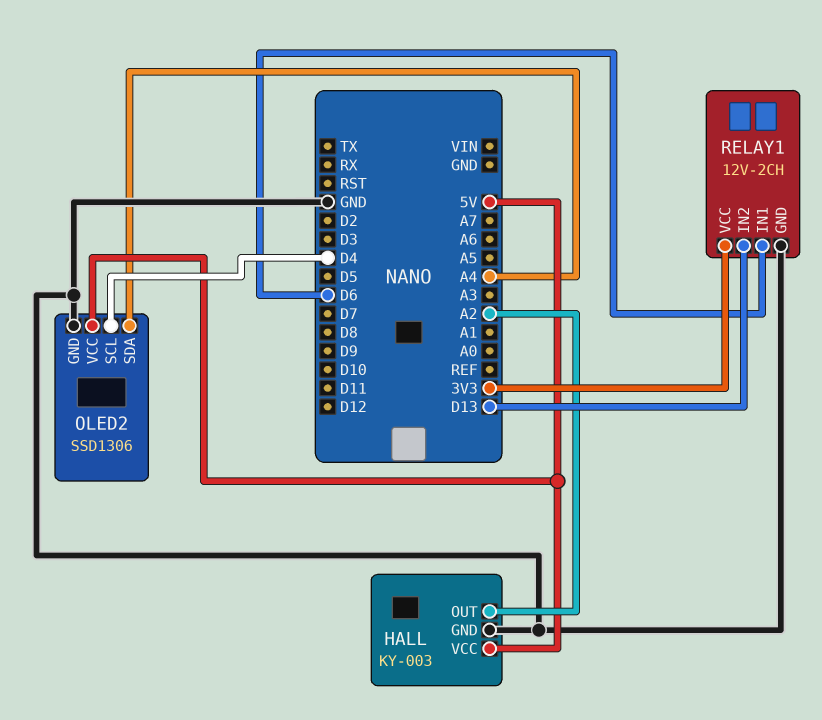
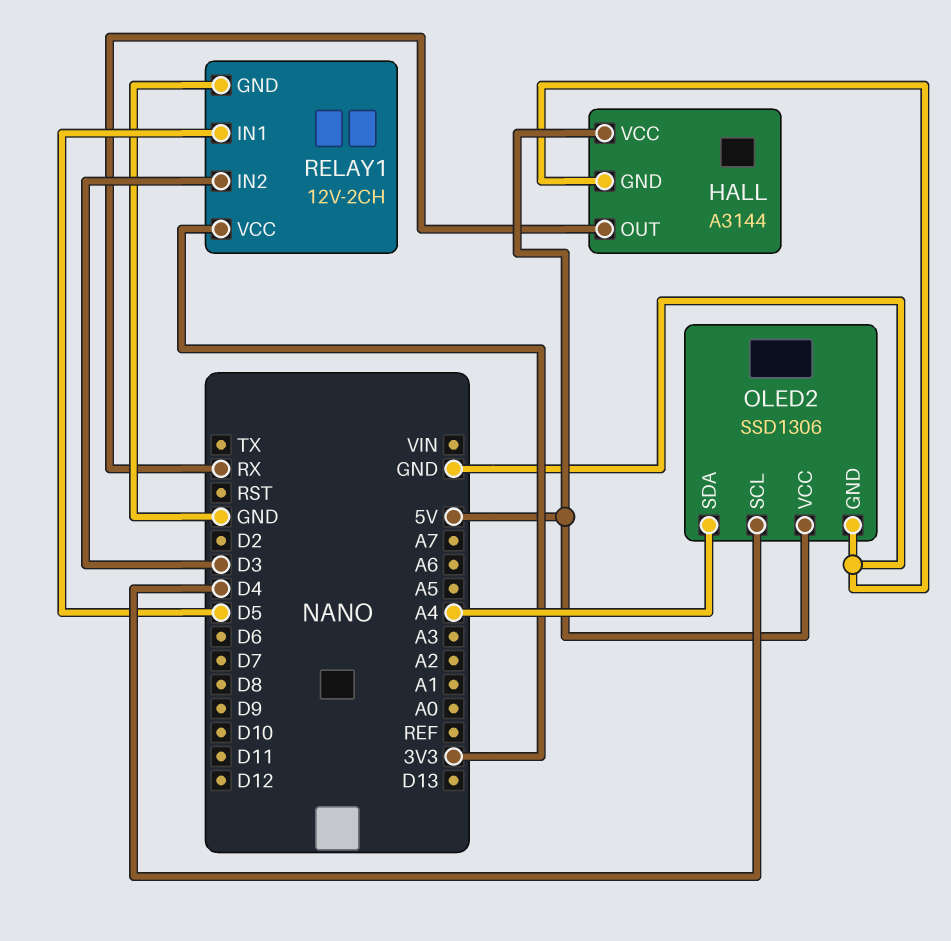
HALL: KY-003 -> A3144
HALL pin OUT: A2 -> RX
RELAY1 pin IN1: D6 -> D5
RELAY1 pin IN2: D13 -> D3

